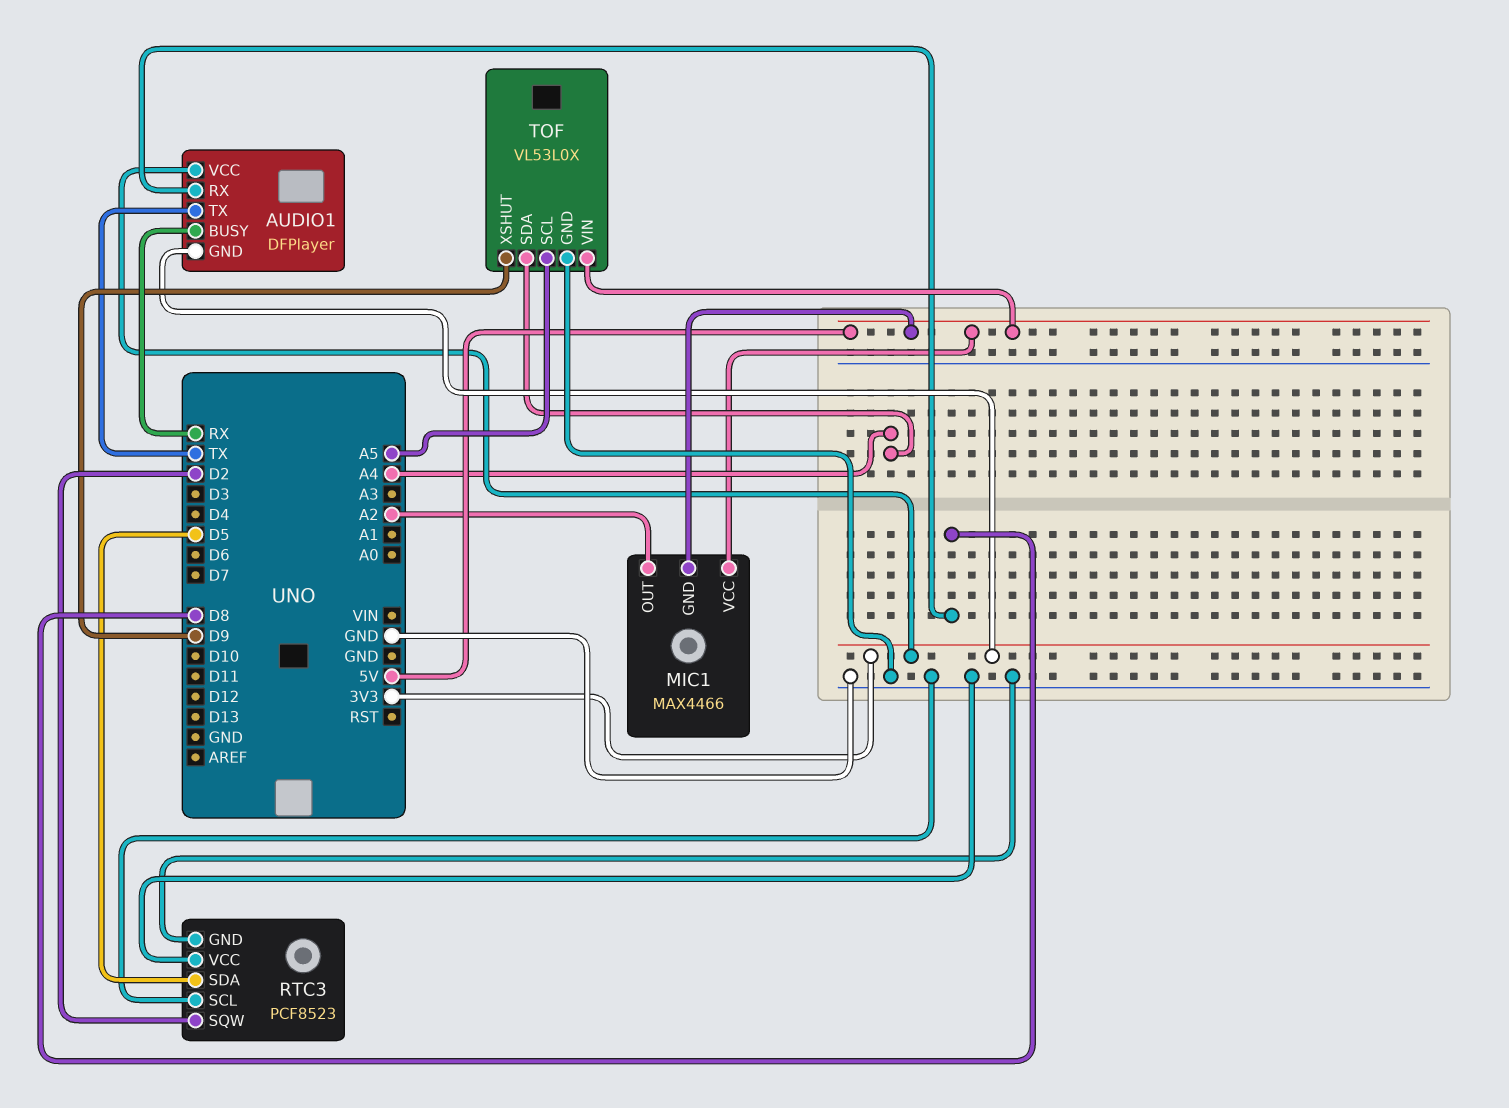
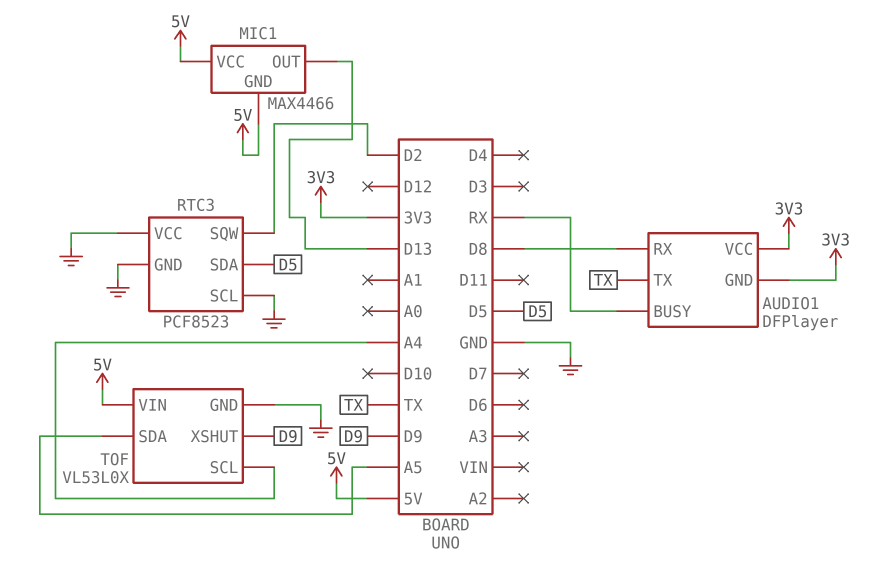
MIC1 pin OUT: A2 -> D13
TOF pin SCL: A5 -> A4
TOF pin SDA: A4 -> A5

